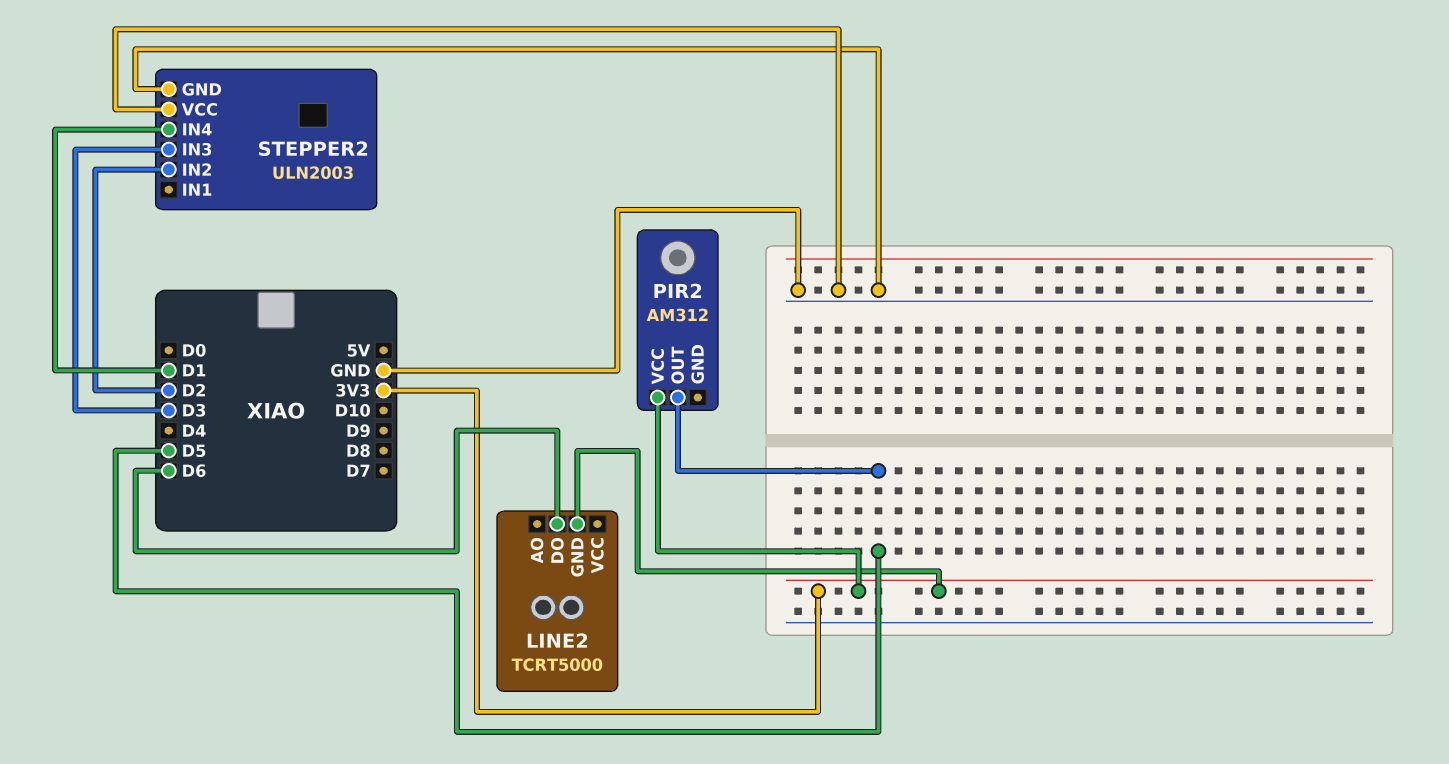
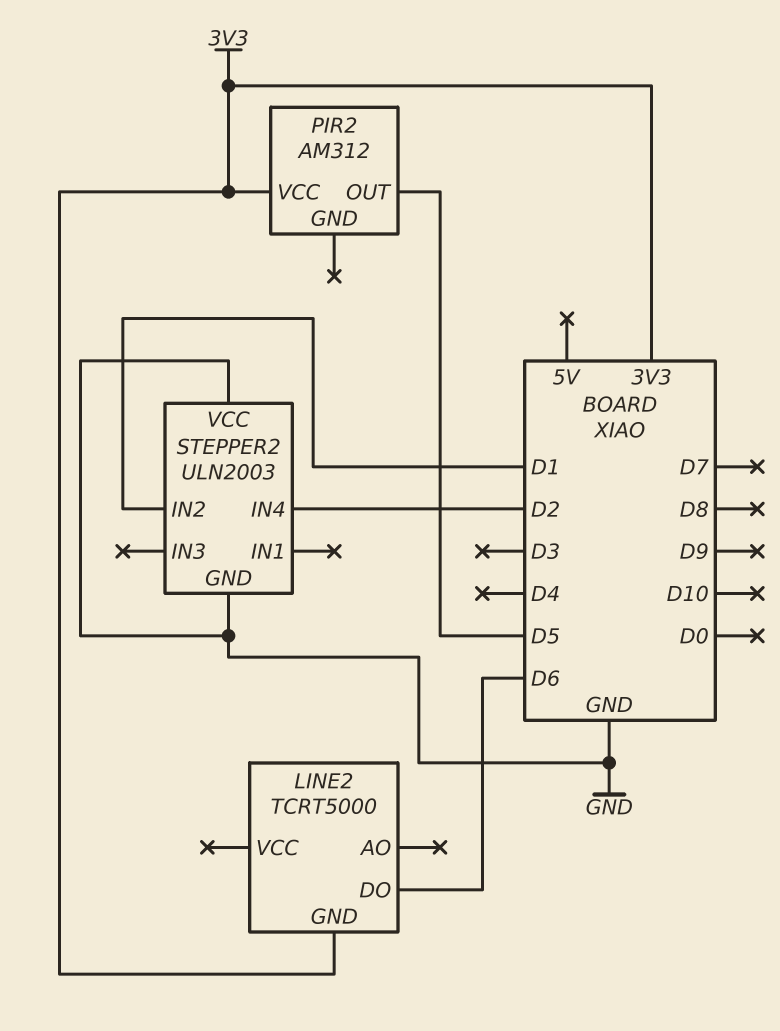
STEPPER2 pin IN2: D2 -> D1
STEPPER2 pin IN3: D3 -> none
STEPPER2 pin IN4: D1 -> D2

